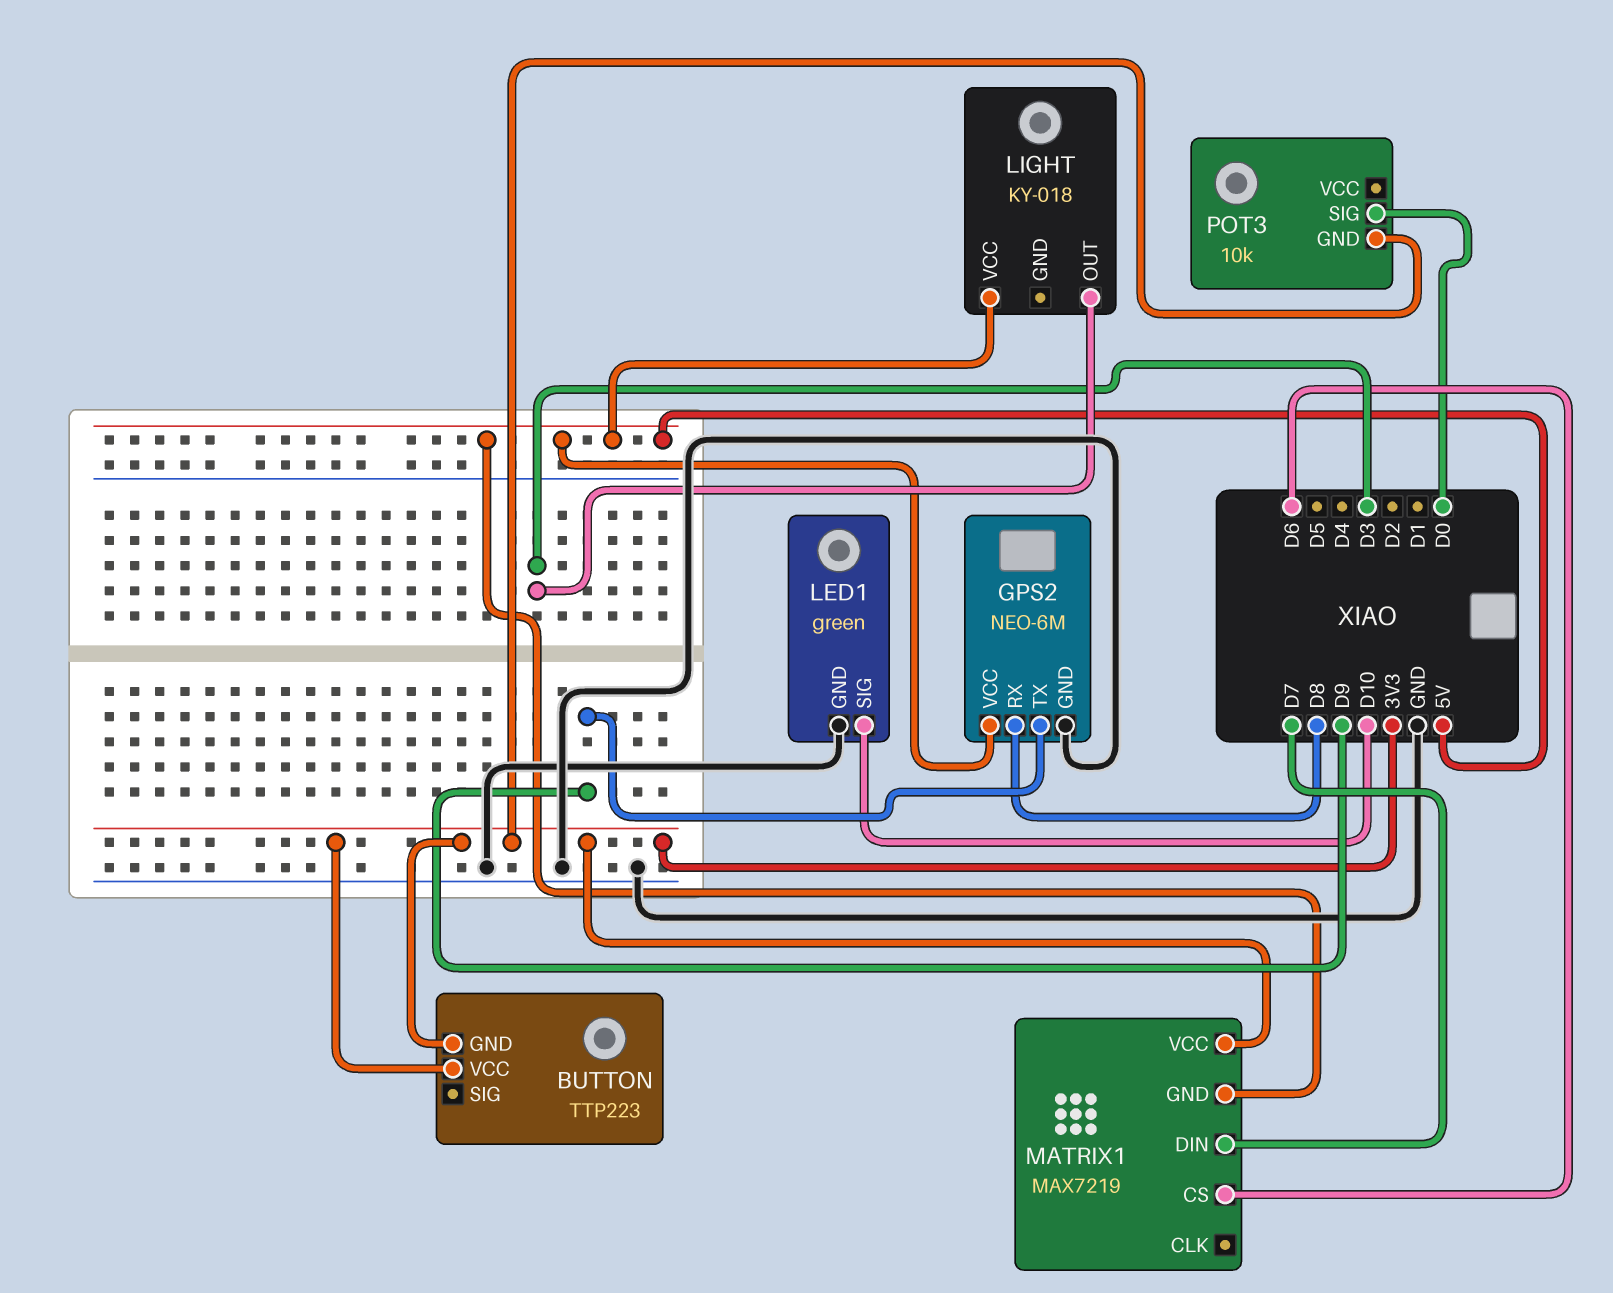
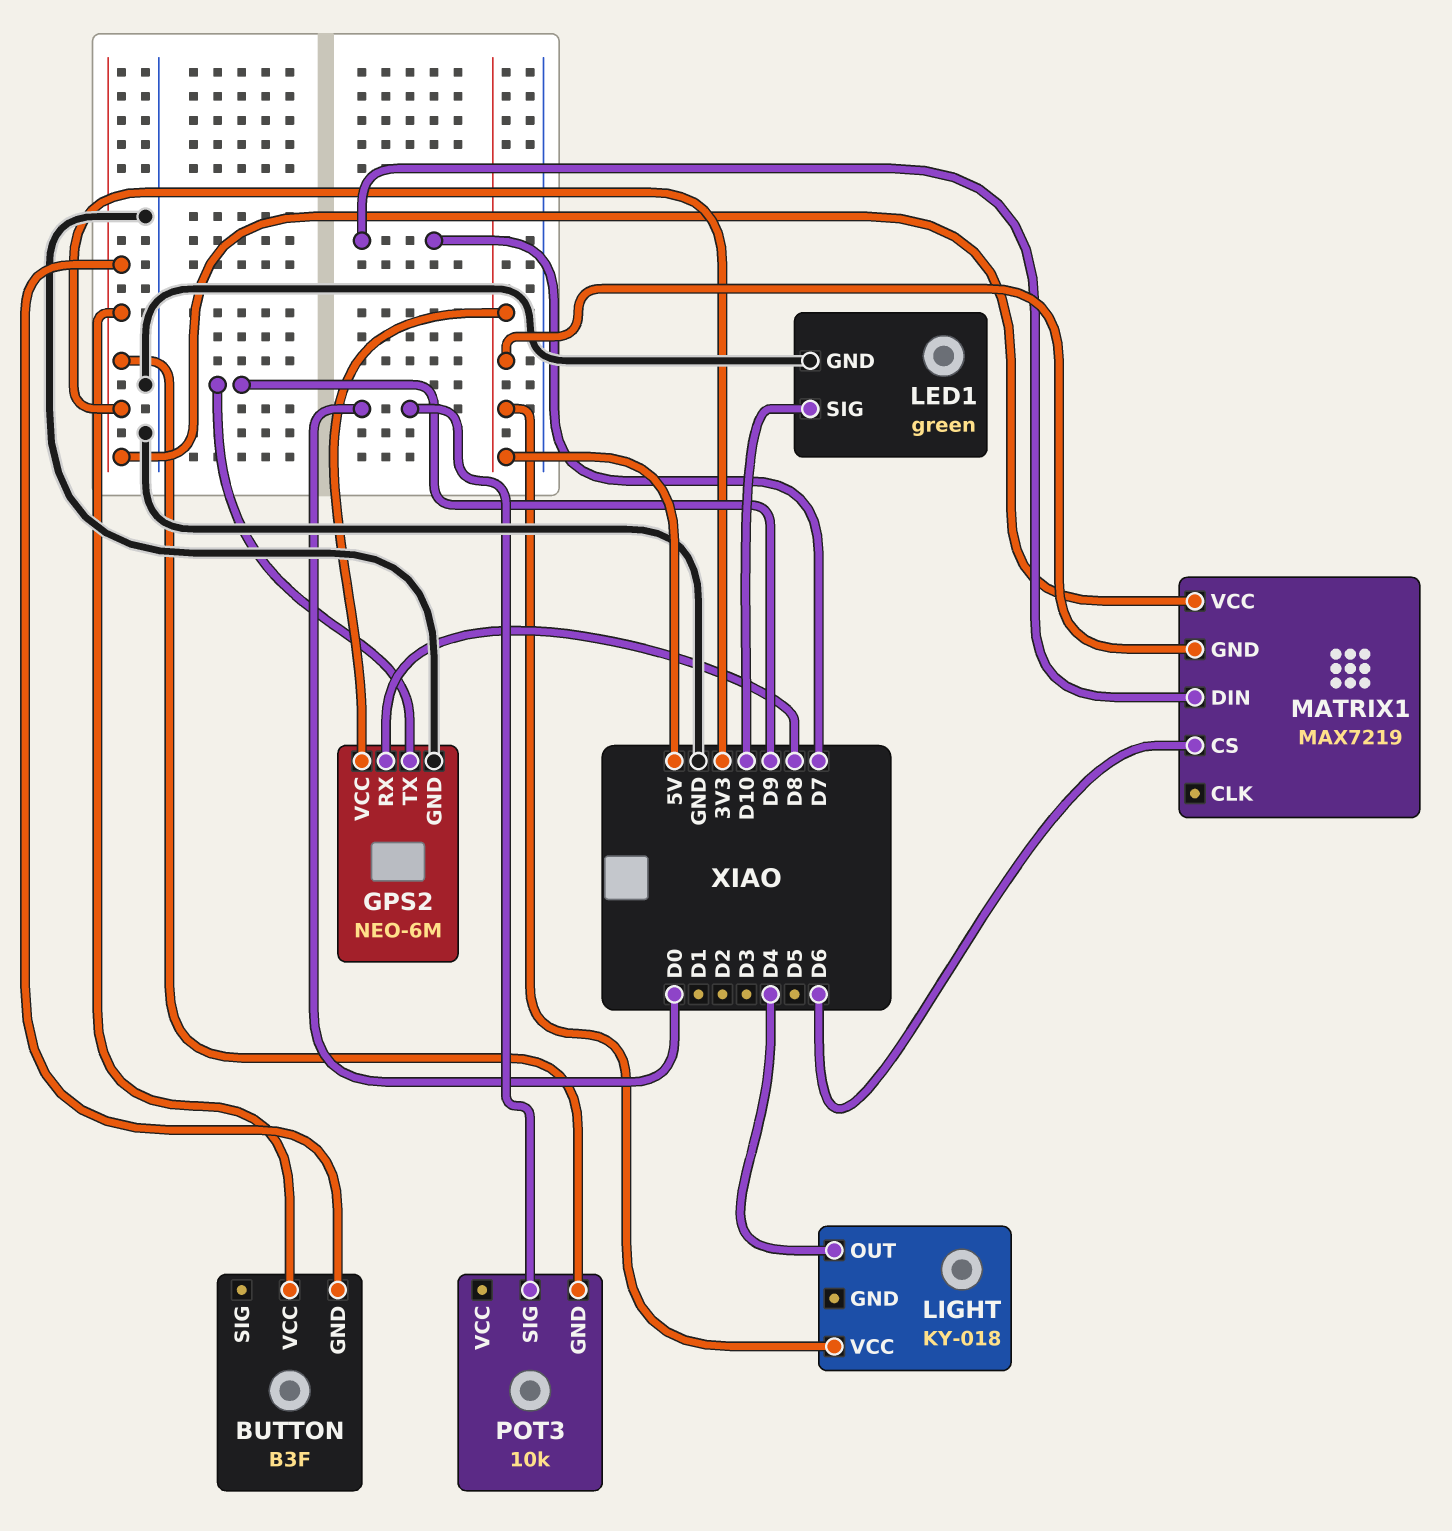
BUTTON: TTP223 -> B3F
LIGHT pin OUT: D3 -> D4

